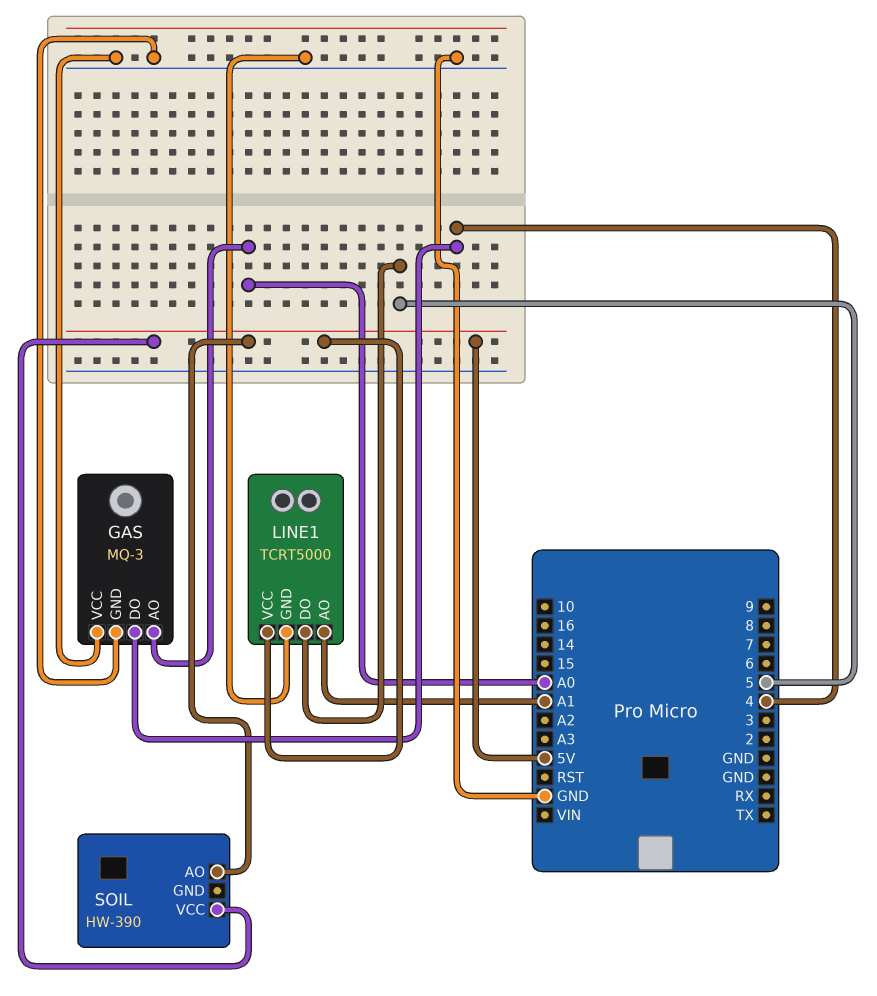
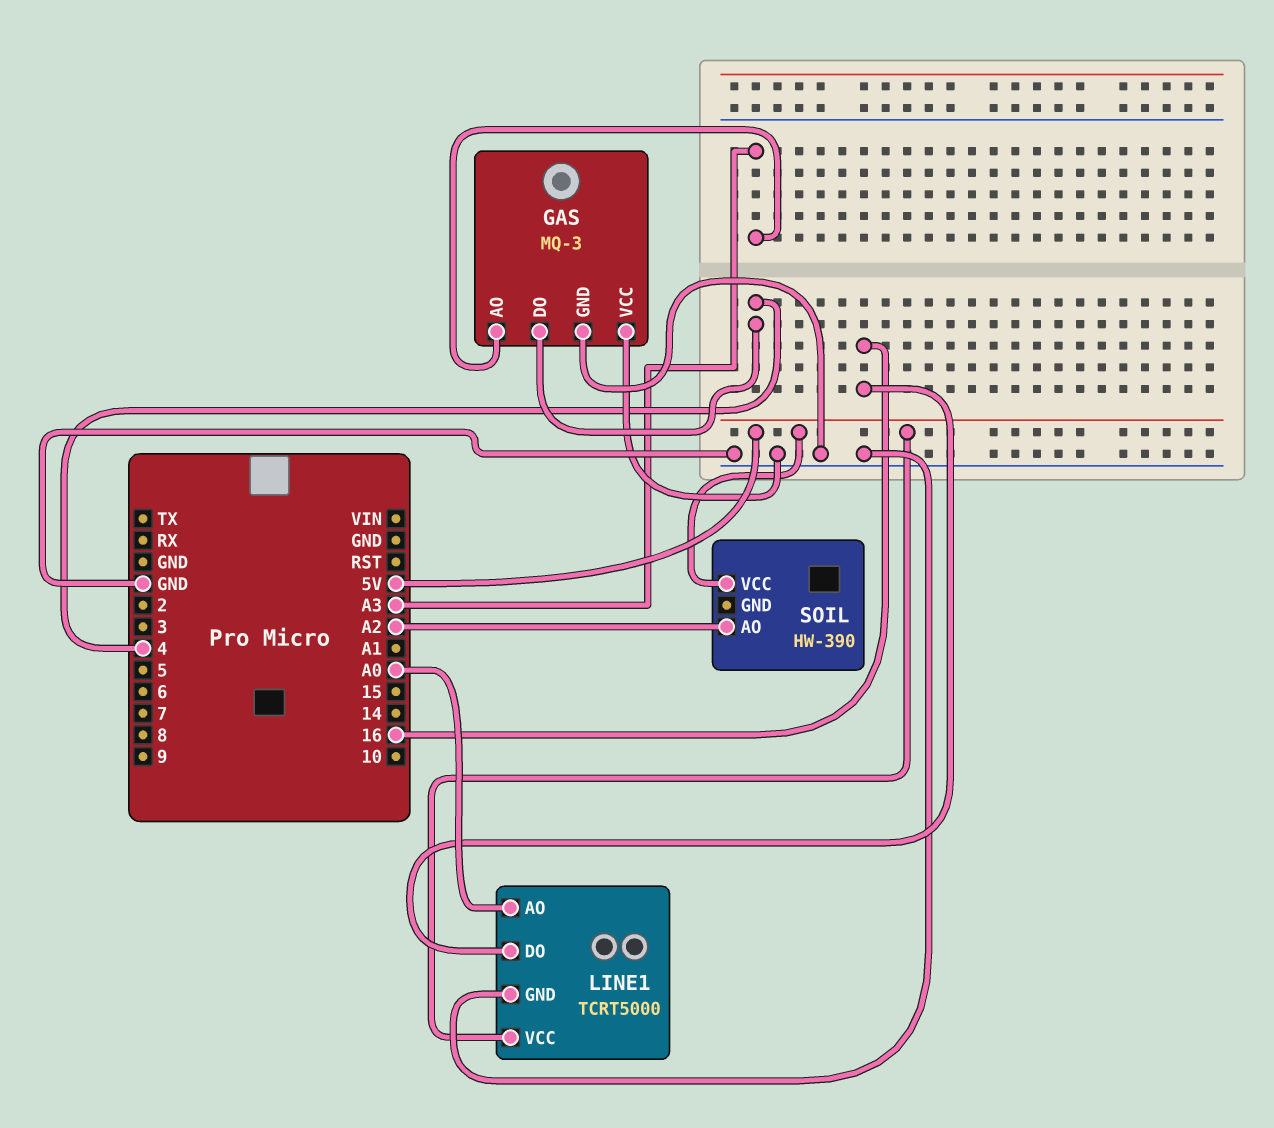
GAS pin AO: A0 -> A3
LINE1 pin AO: A1 -> A0
LINE1 pin DO: 5 -> 16
SOIL pin AO: 5V -> A2

